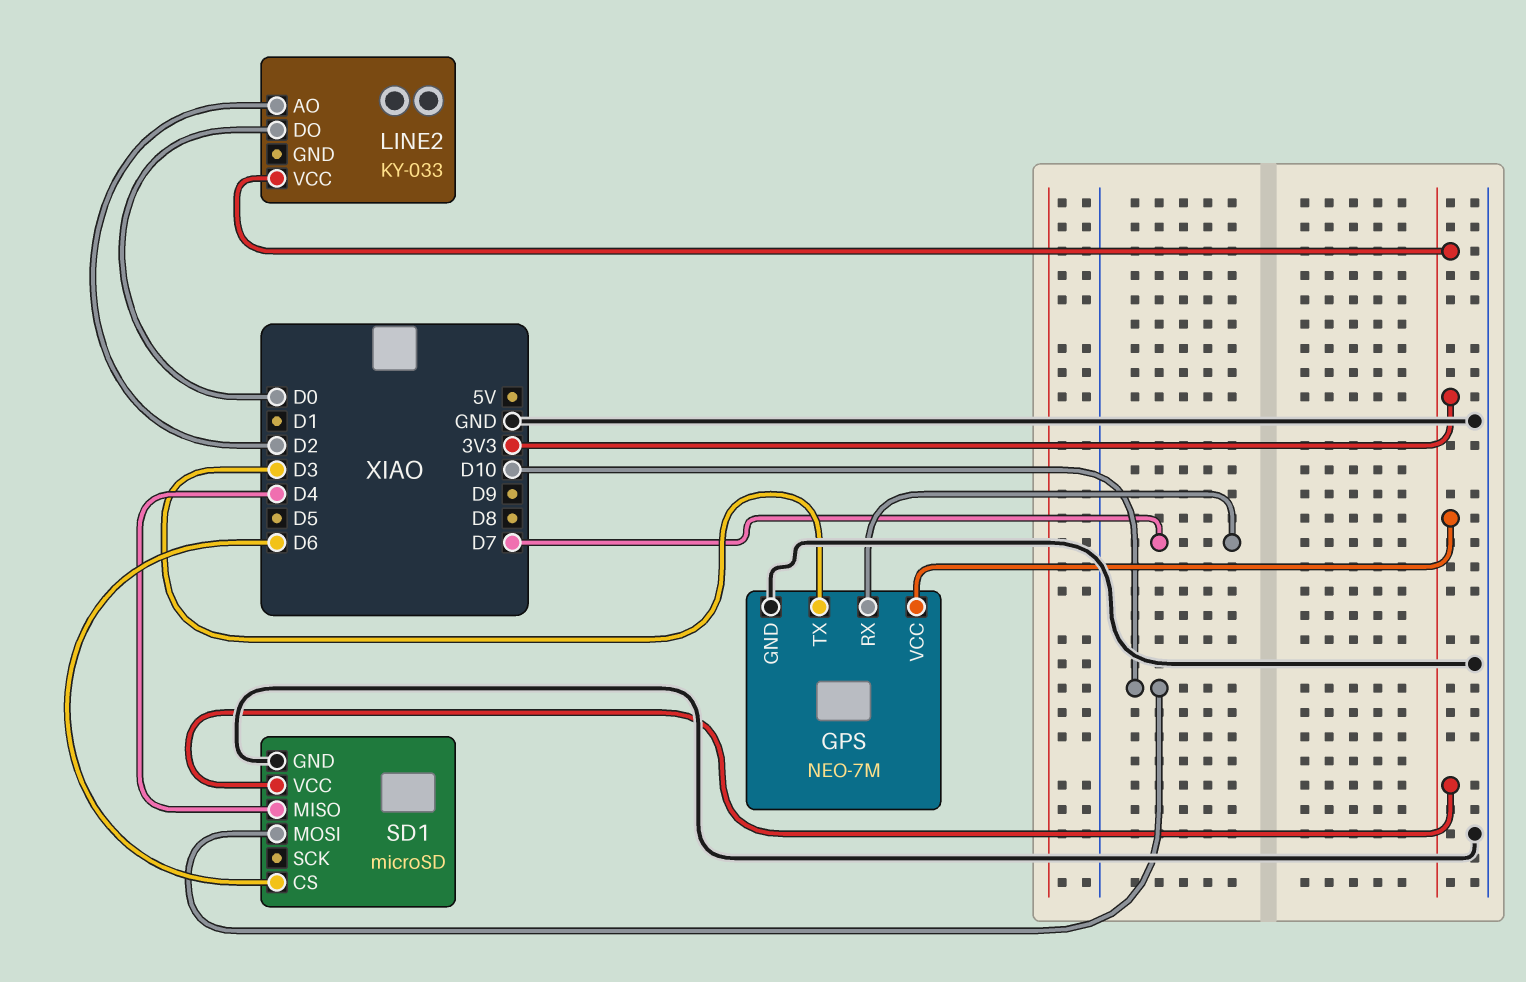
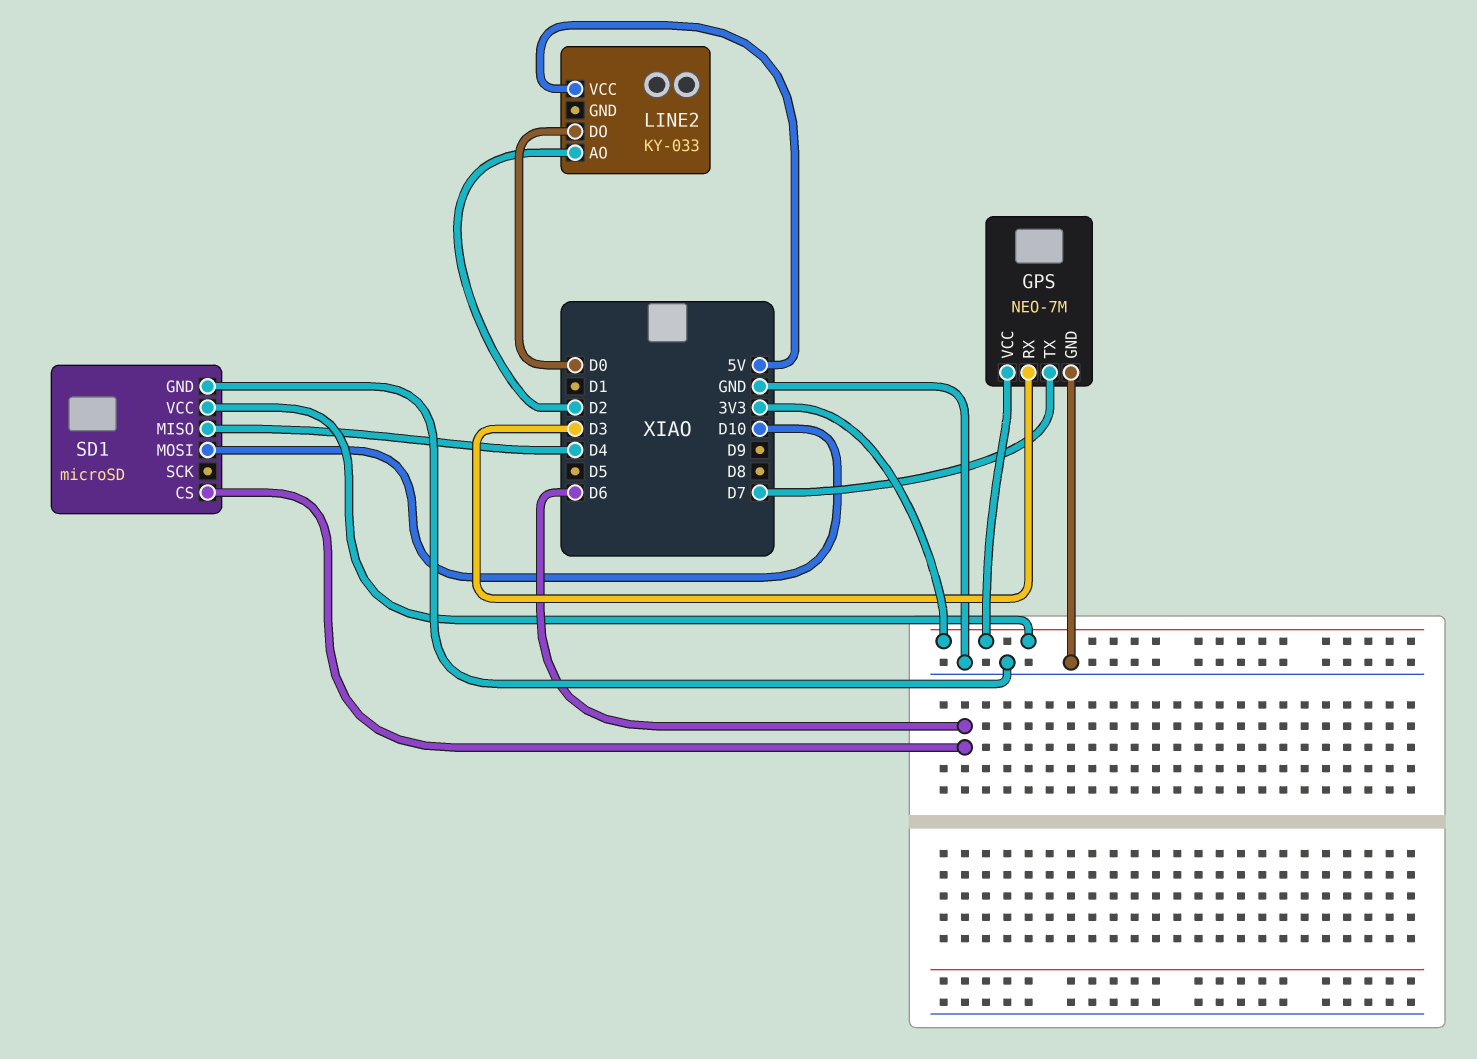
GPS pin RX: D7 -> D3
GPS pin TX: D3 -> D7
LINE2 pin VCC: 3V3 -> 5V

